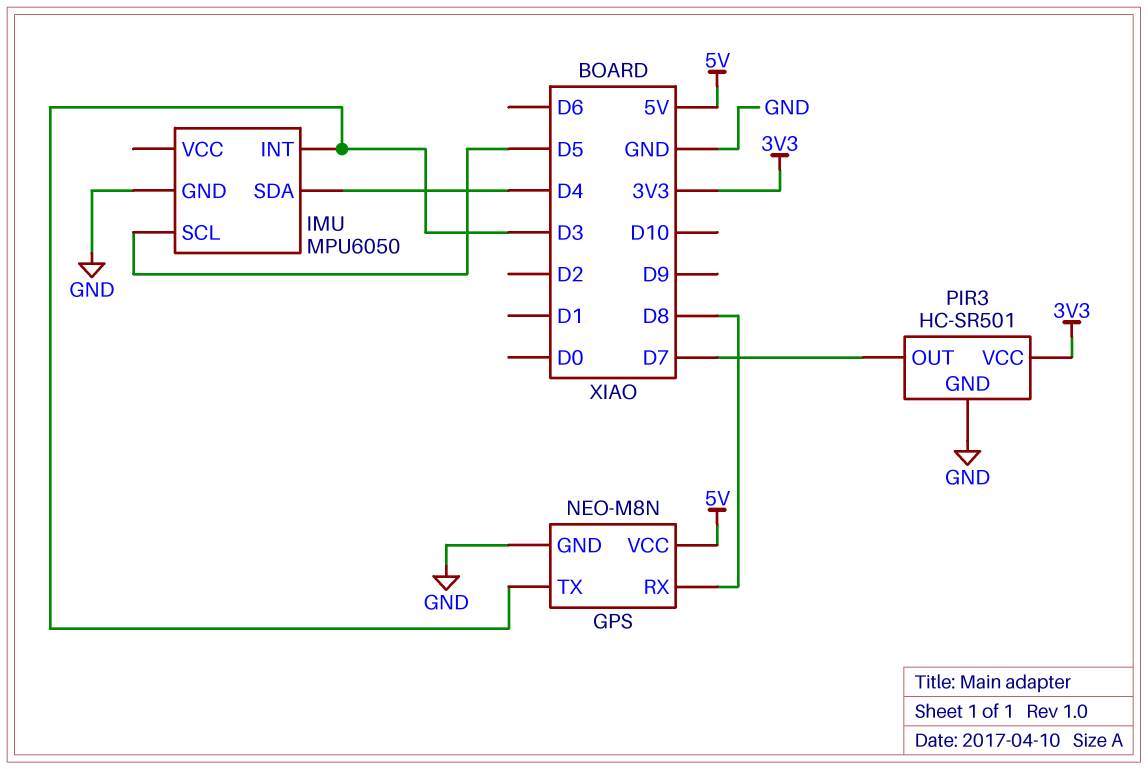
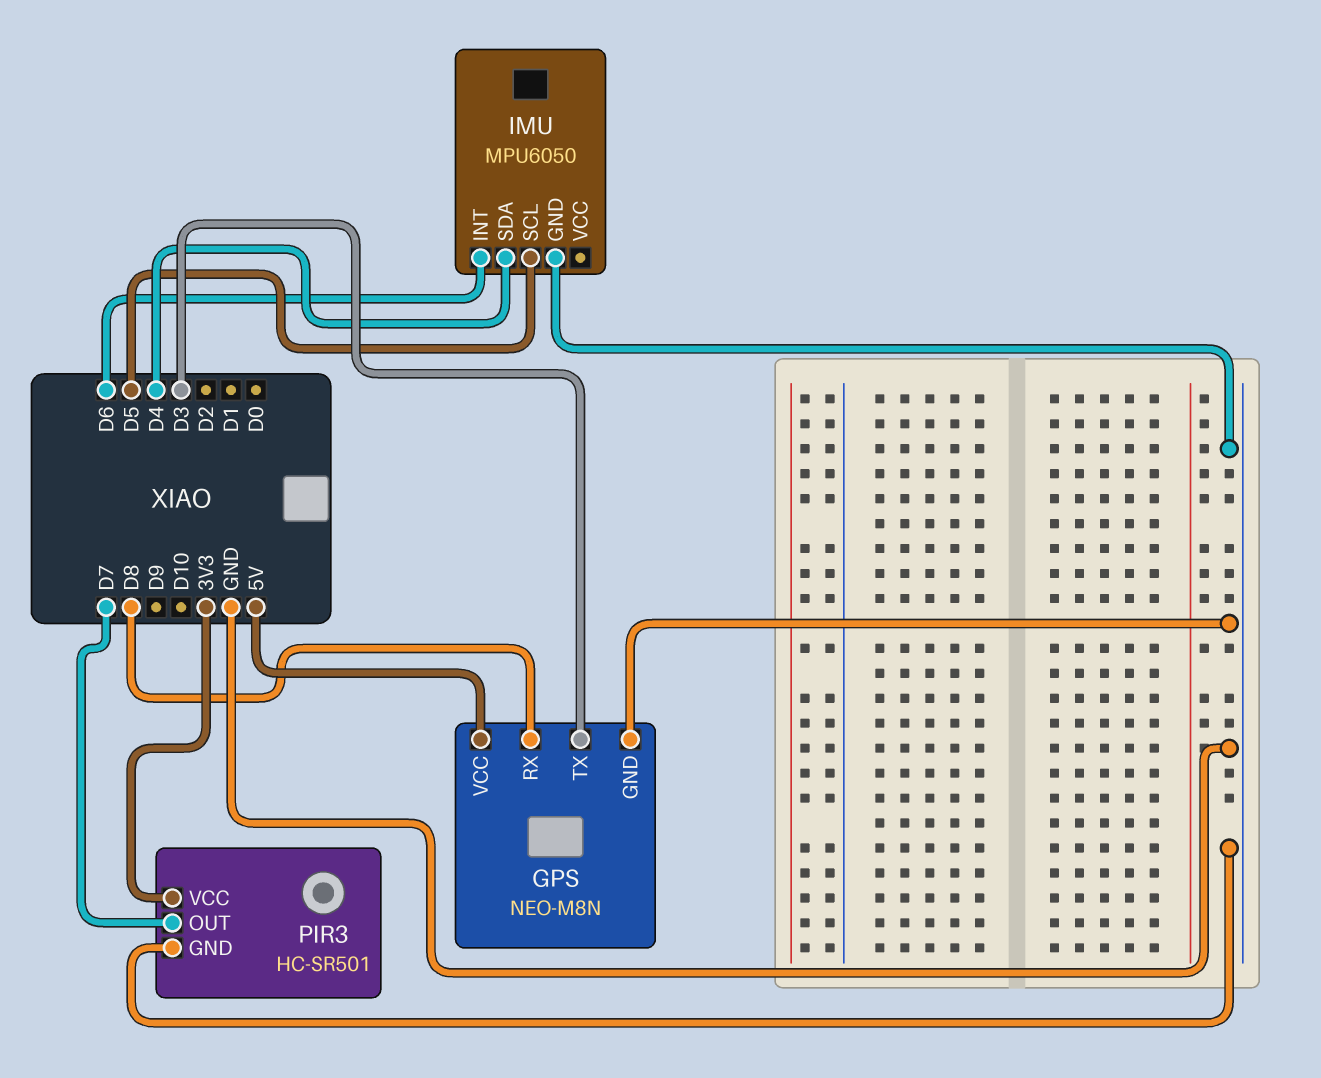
IMU pin INT: D3 -> D6

